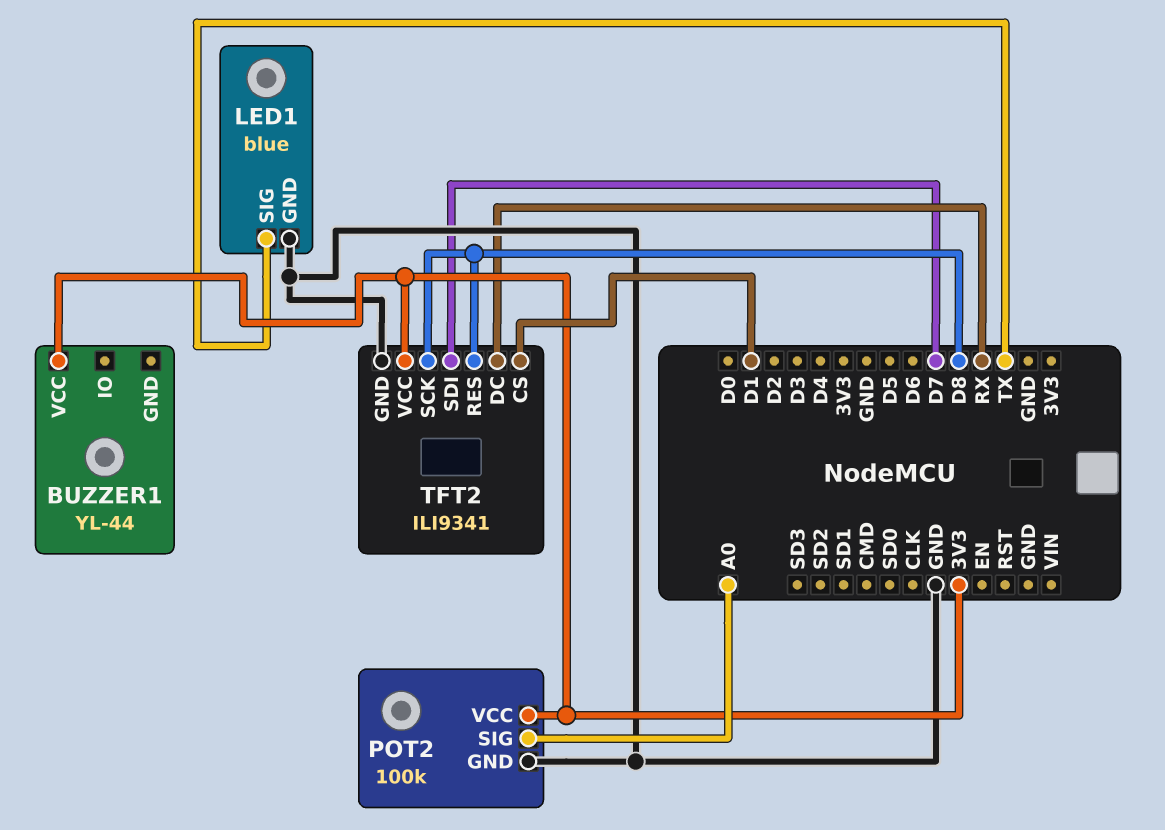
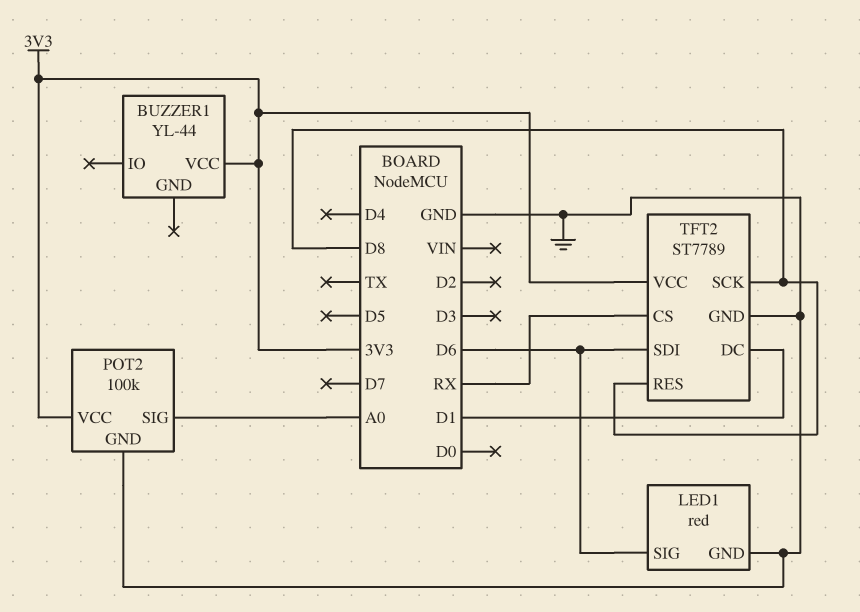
LED1: blue -> red
LED1 pin SIG: TX -> D6
TFT2: ILI9341 -> ST7789
TFT2 pin CS: D1 -> RX
TFT2 pin DC: RX -> D1
TFT2 pin SDI: D7 -> D6

